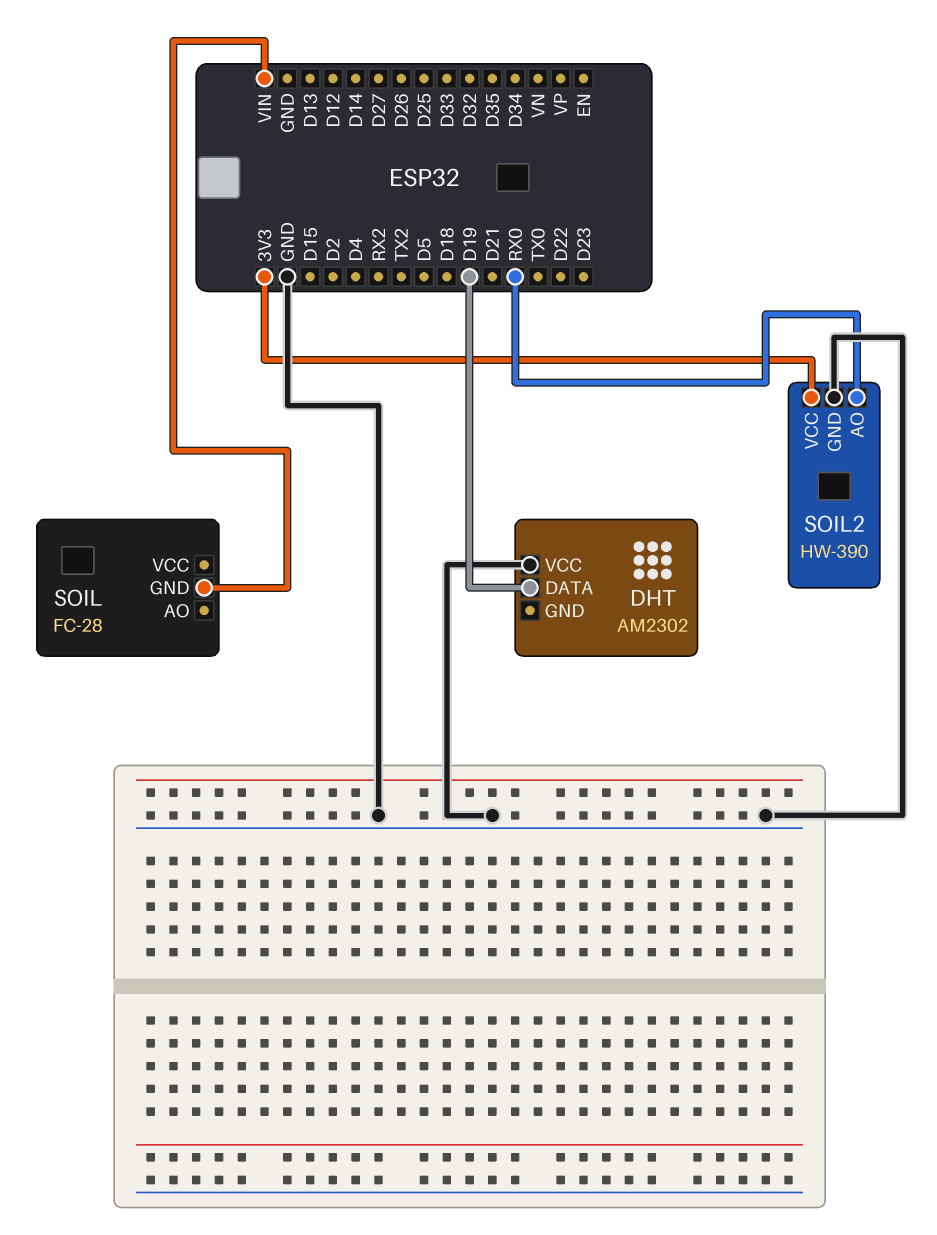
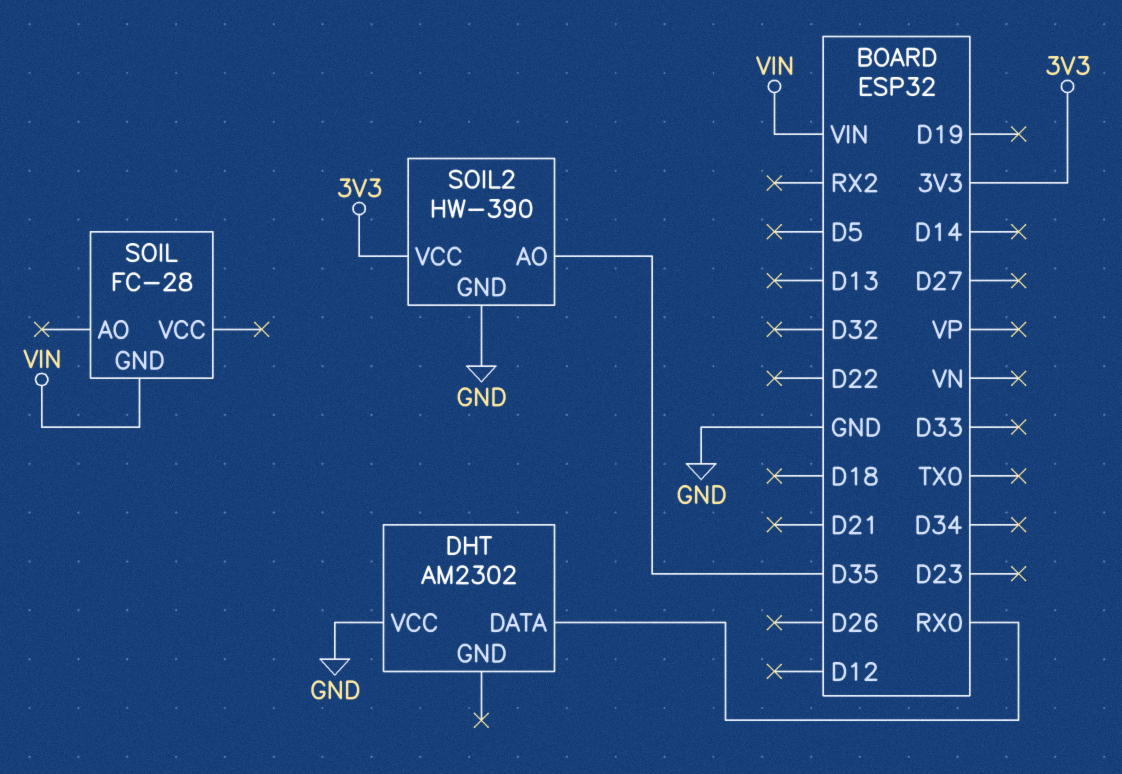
DHT pin DATA: D19 -> RX0
SOIL2 pin AO: RX0 -> D35

